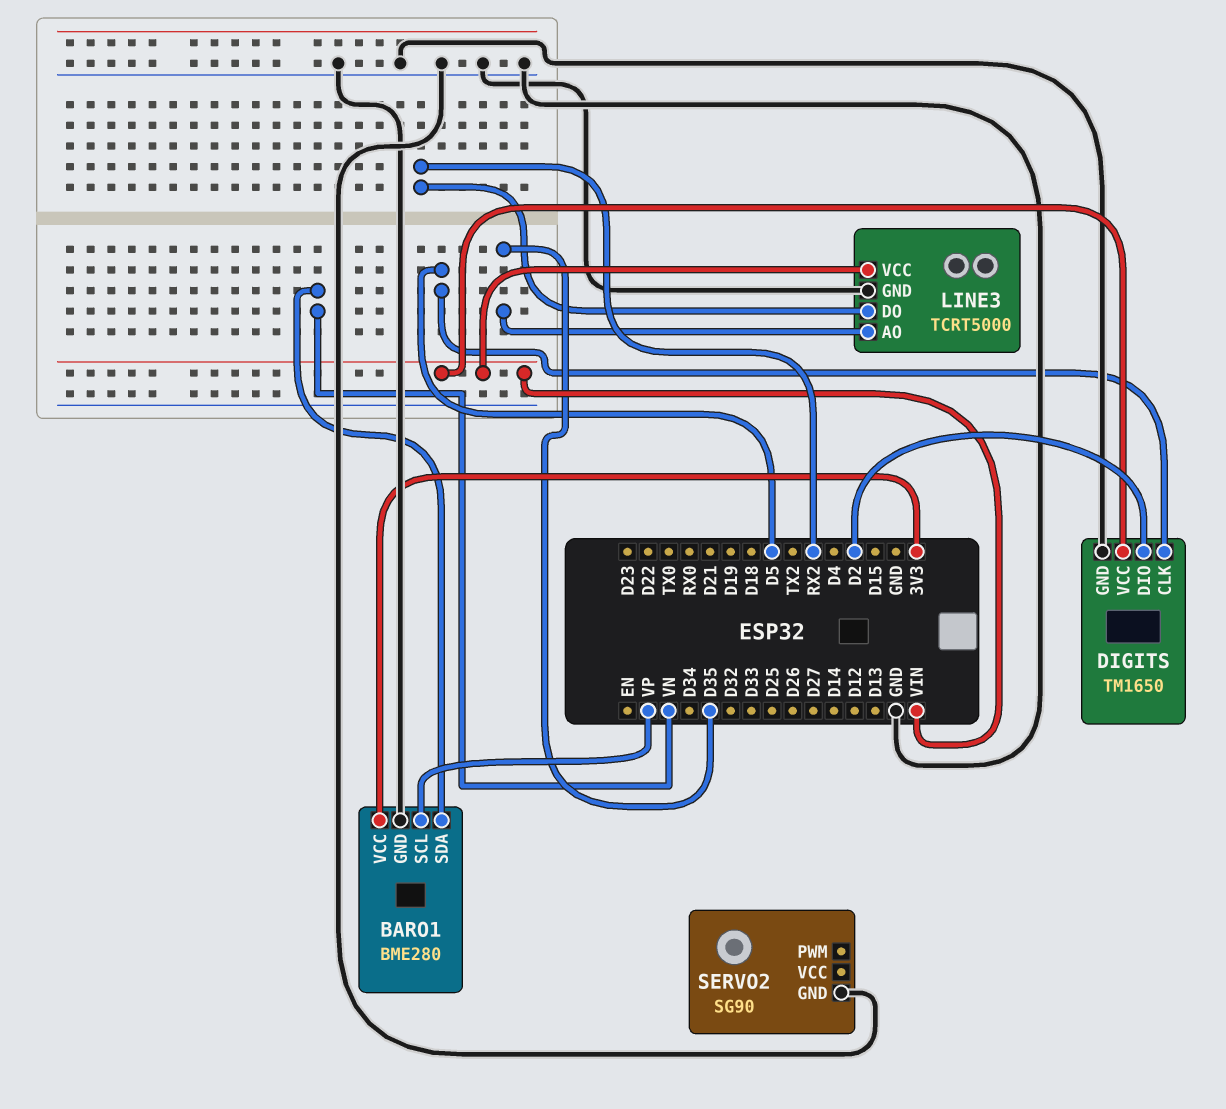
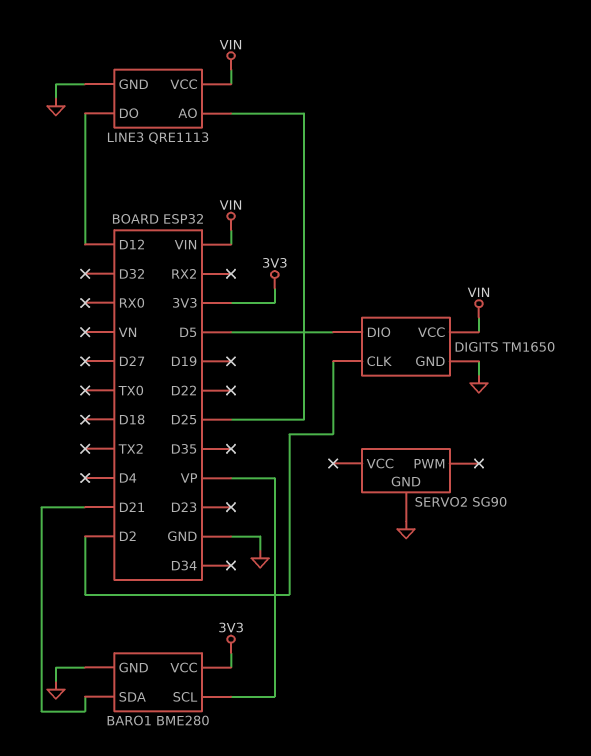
BARO1 pin SDA: VN -> D21
DIGITS pin CLK: D5 -> D2
DIGITS pin DIO: D2 -> D5
LINE3: TCRT5000 -> QRE1113
LINE3 pin AO: D35 -> D25
LINE3 pin DO: RX2 -> D12

